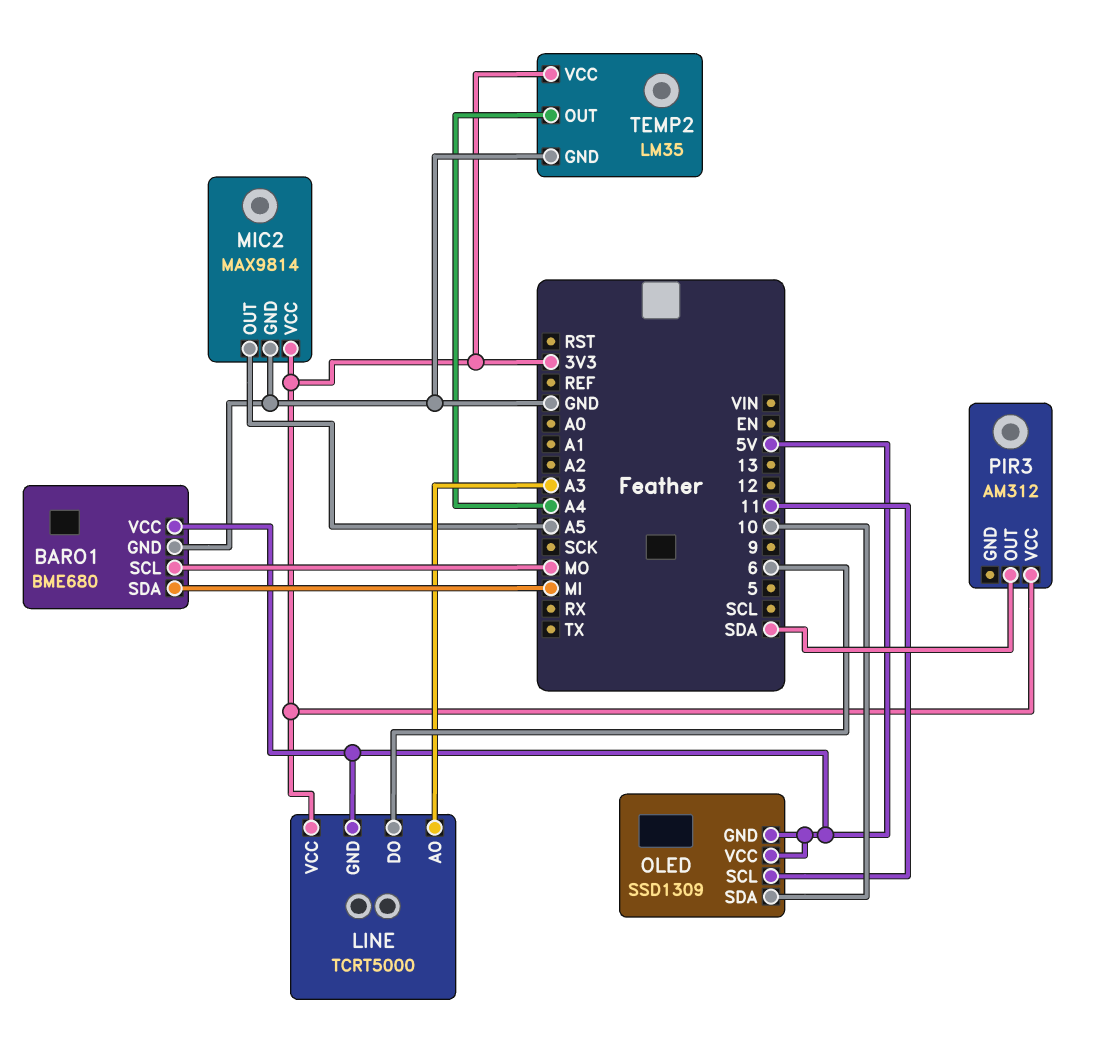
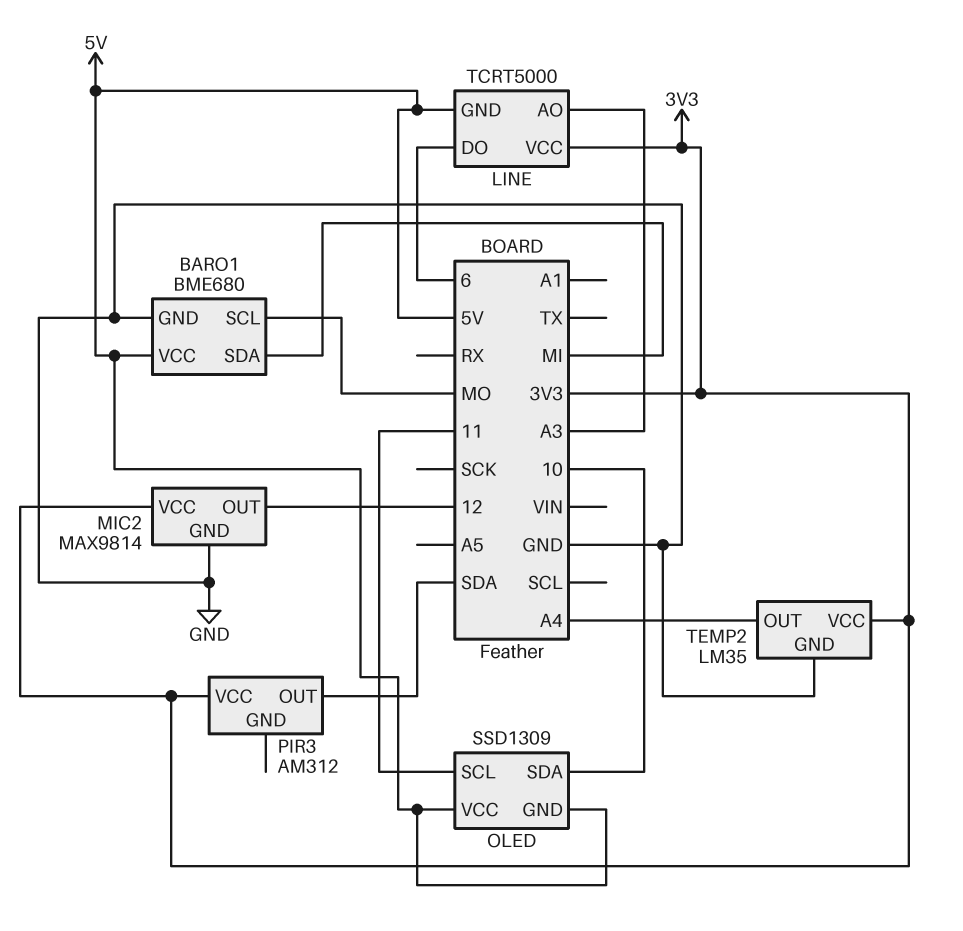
MIC2 pin OUT: A5 -> 12

